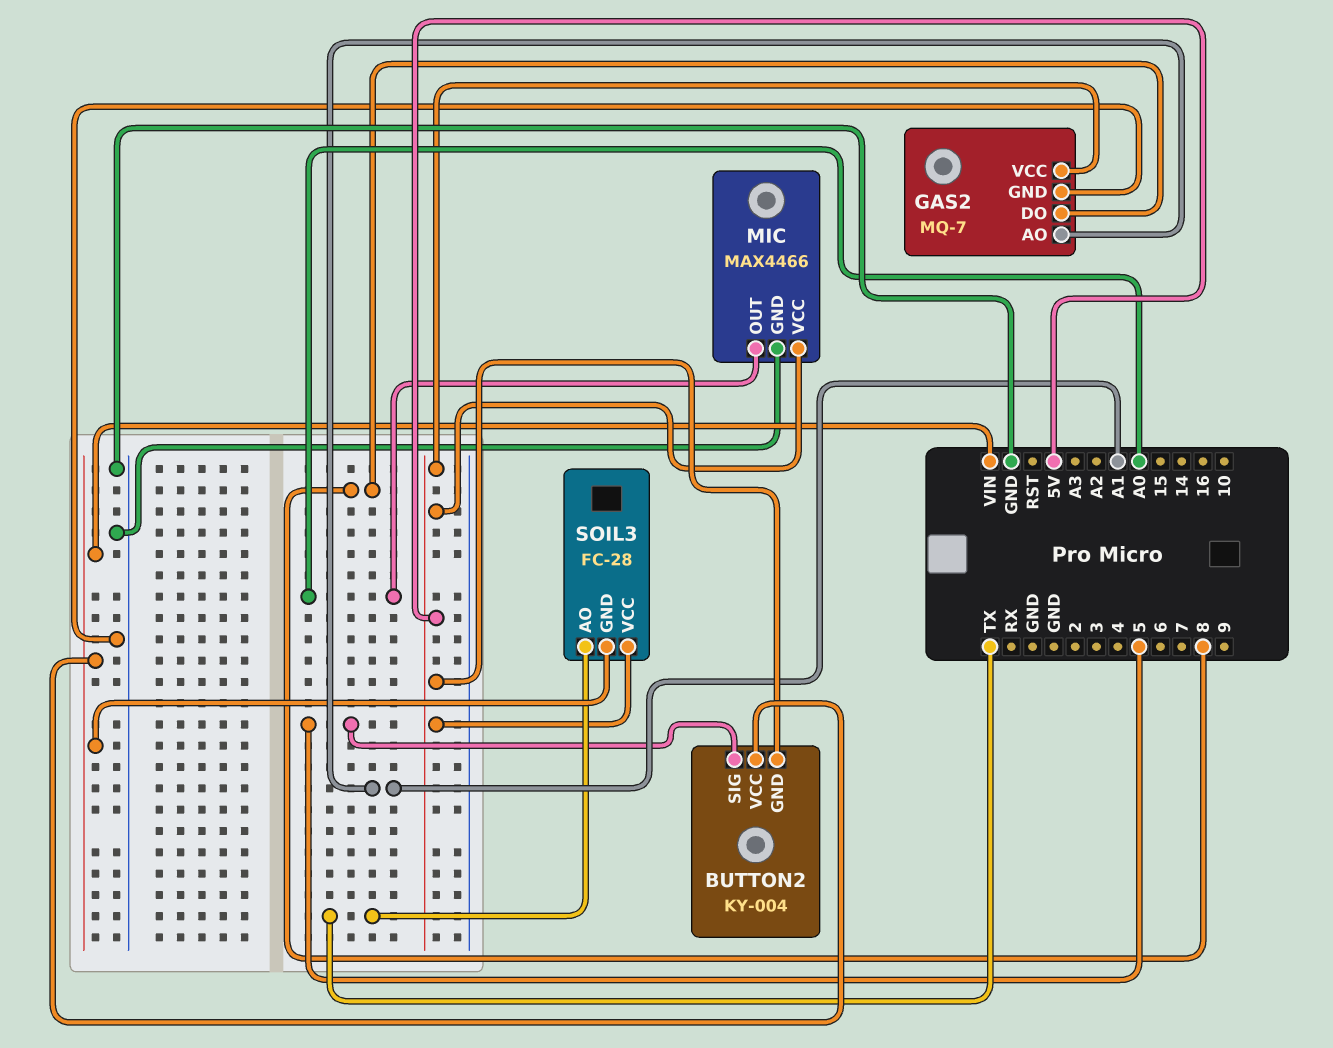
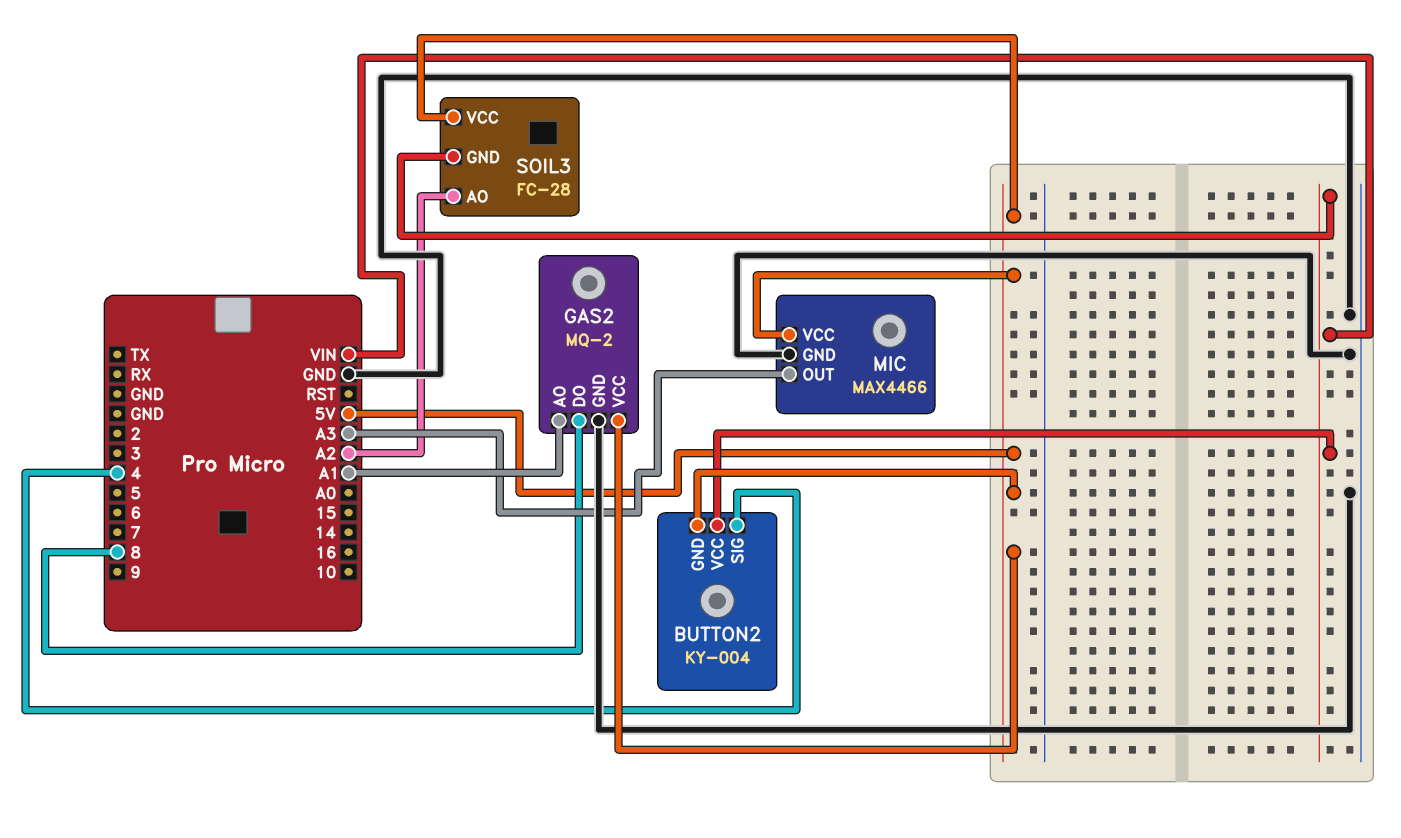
BUTTON2 pin SIG: 5 -> 4
GAS2: MQ-7 -> MQ-2
MIC pin OUT: A0 -> A3
SOIL3 pin AO: TX -> A2

